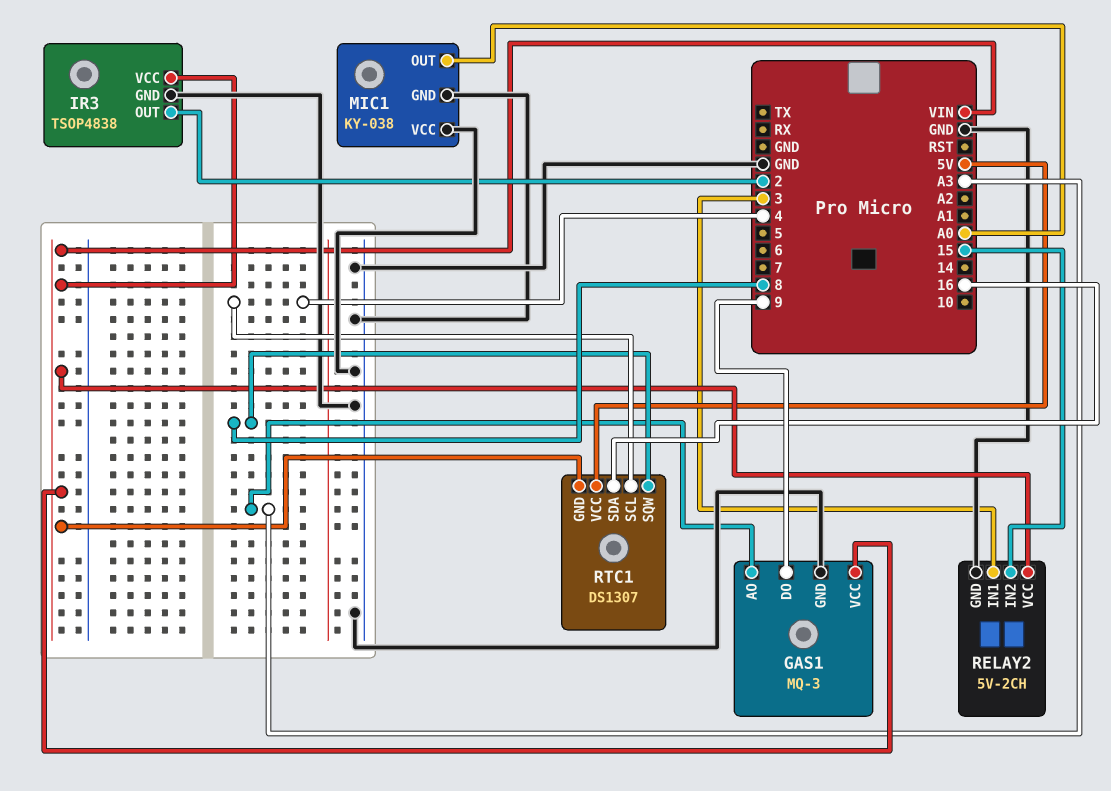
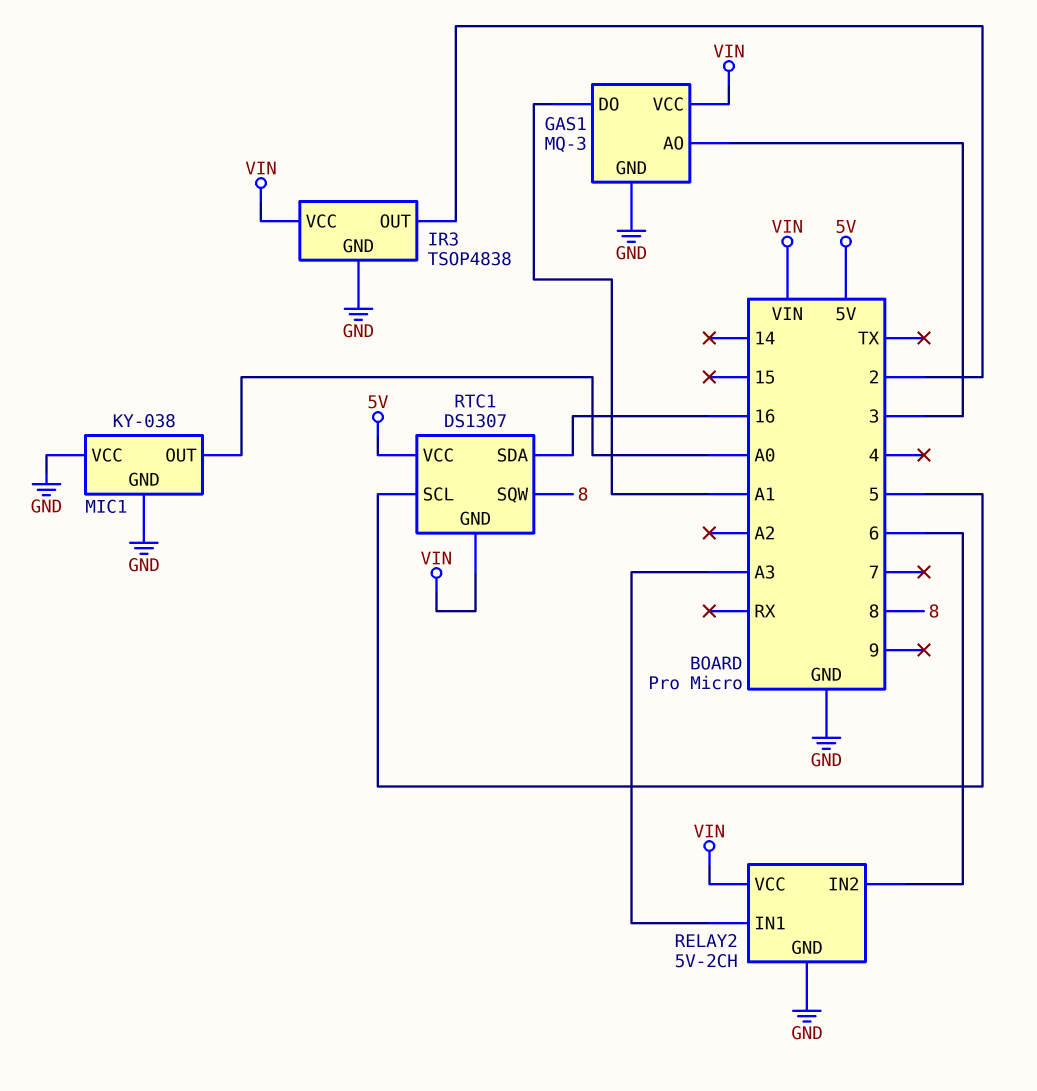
GAS1 pin AO: A3 -> 3
GAS1 pin DO: 9 -> A1
RELAY2 pin IN1: 3 -> A3
RELAY2 pin IN2: 15 -> 6
RTC1 pin SCL: 4 -> 5

